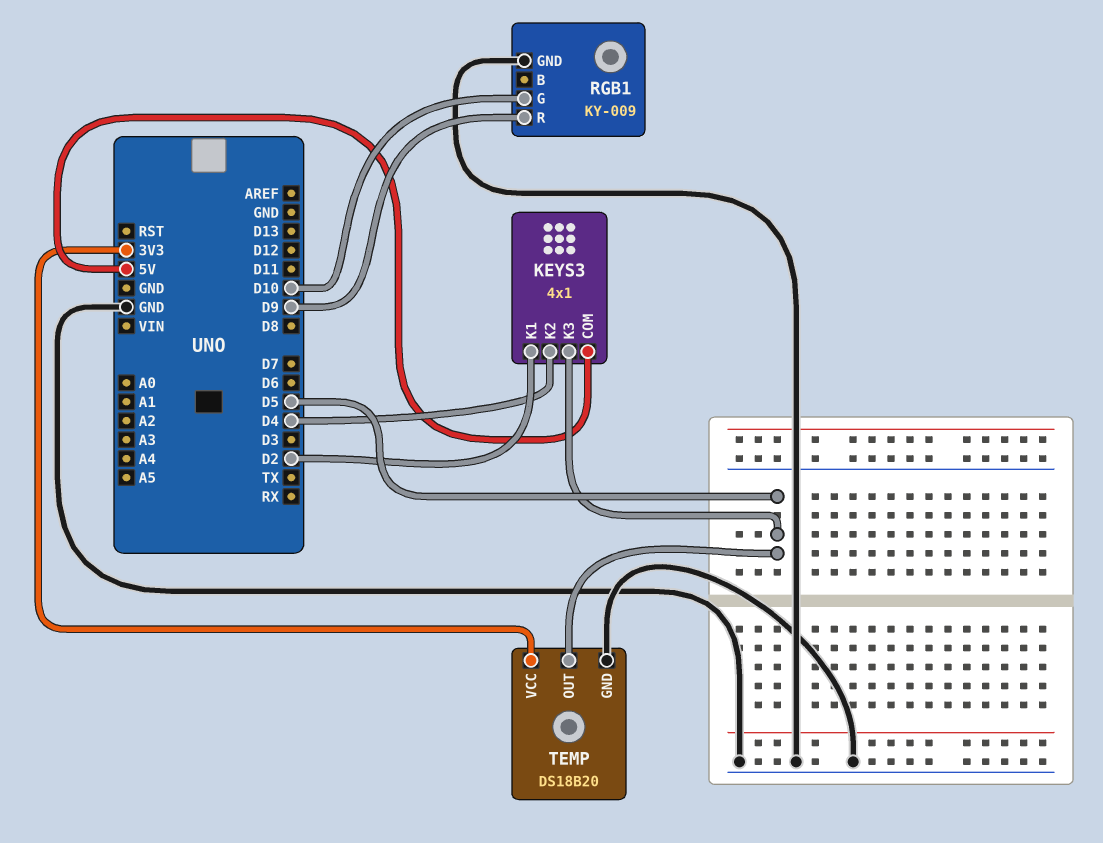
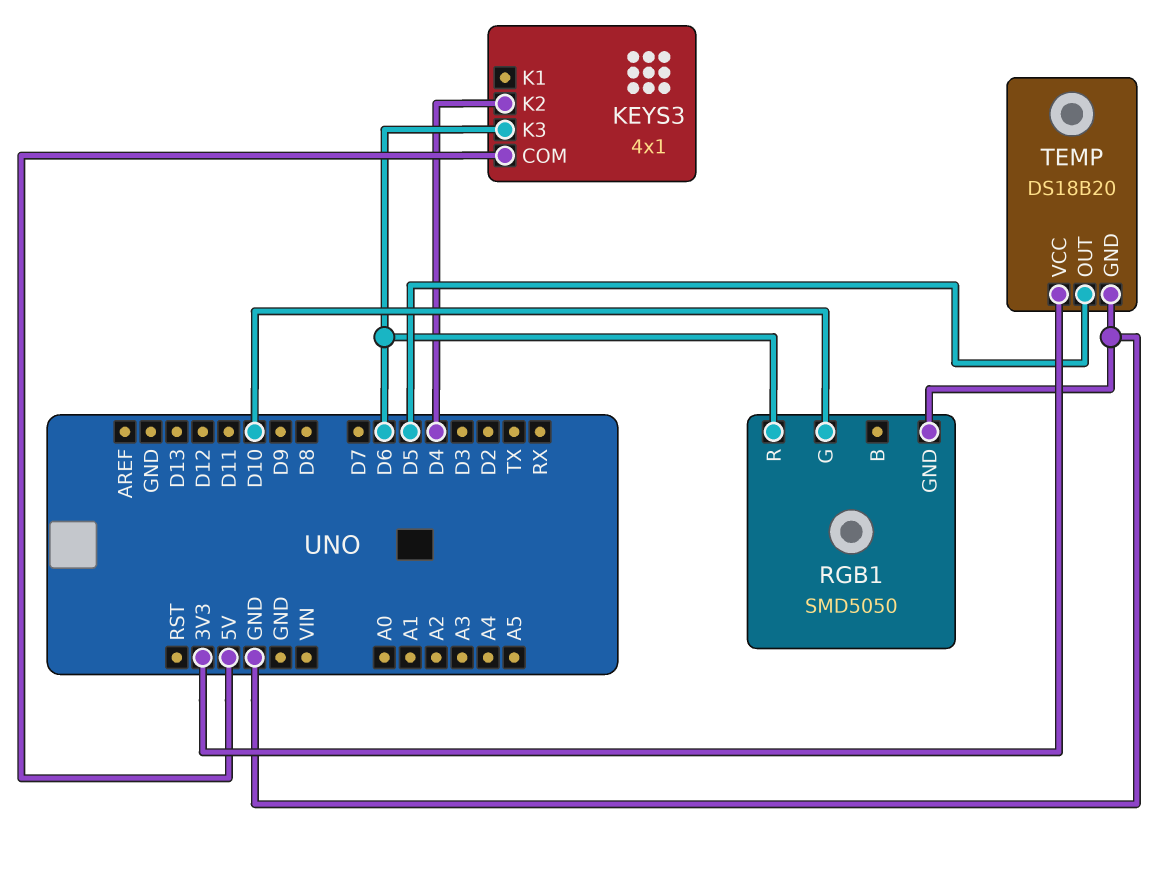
KEYS3 pin K1: D2 -> none
KEYS3 pin K3: D5 -> D6
RGB1: KY-009 -> SMD5050
RGB1 pin R: D9 -> D6

